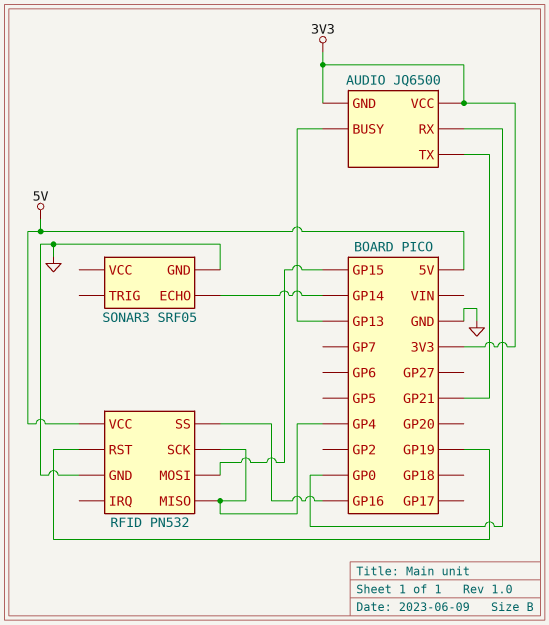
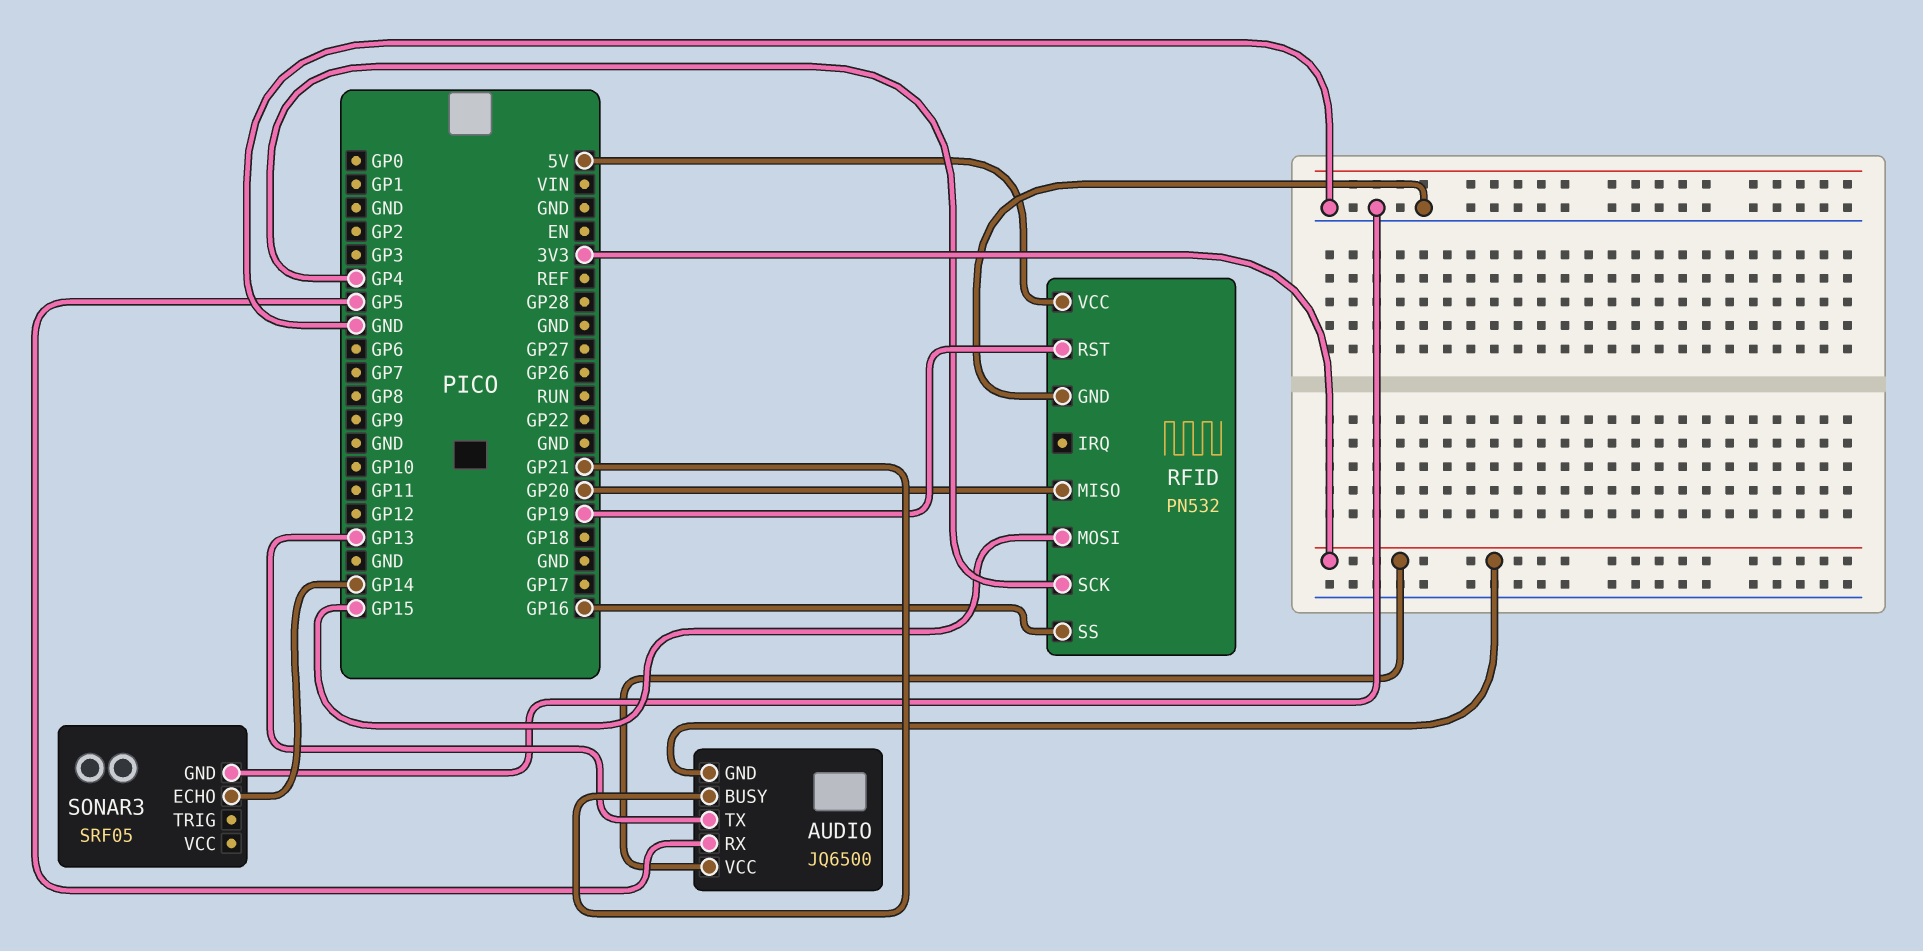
AUDIO pin BUSY: GP13 -> GP21
AUDIO pin RX: GP0 -> GP5
AUDIO pin TX: GP21 -> GP13
RFID pin MISO: GP4 -> GP20

